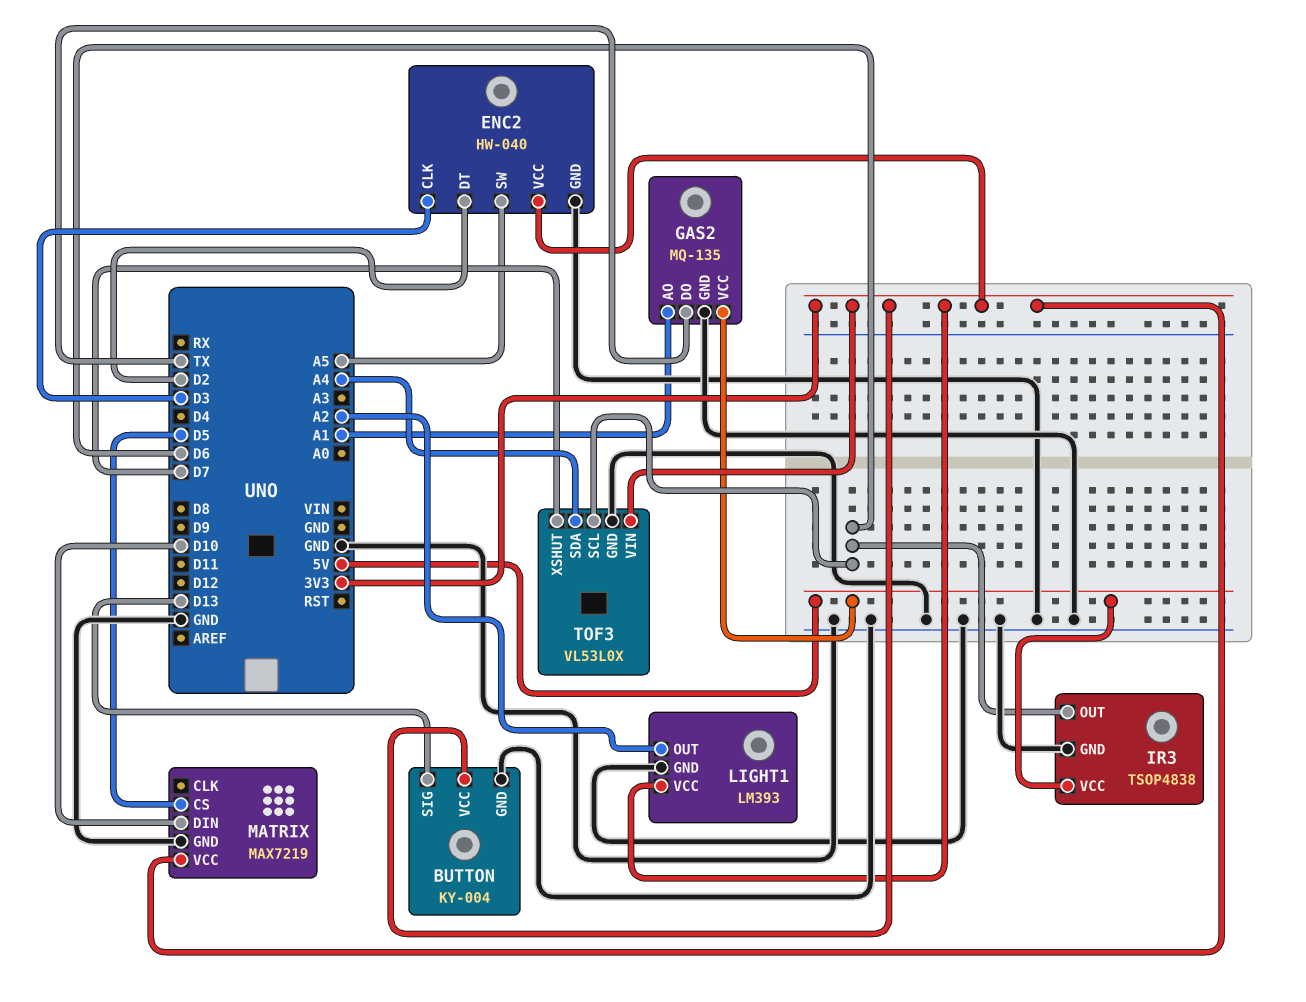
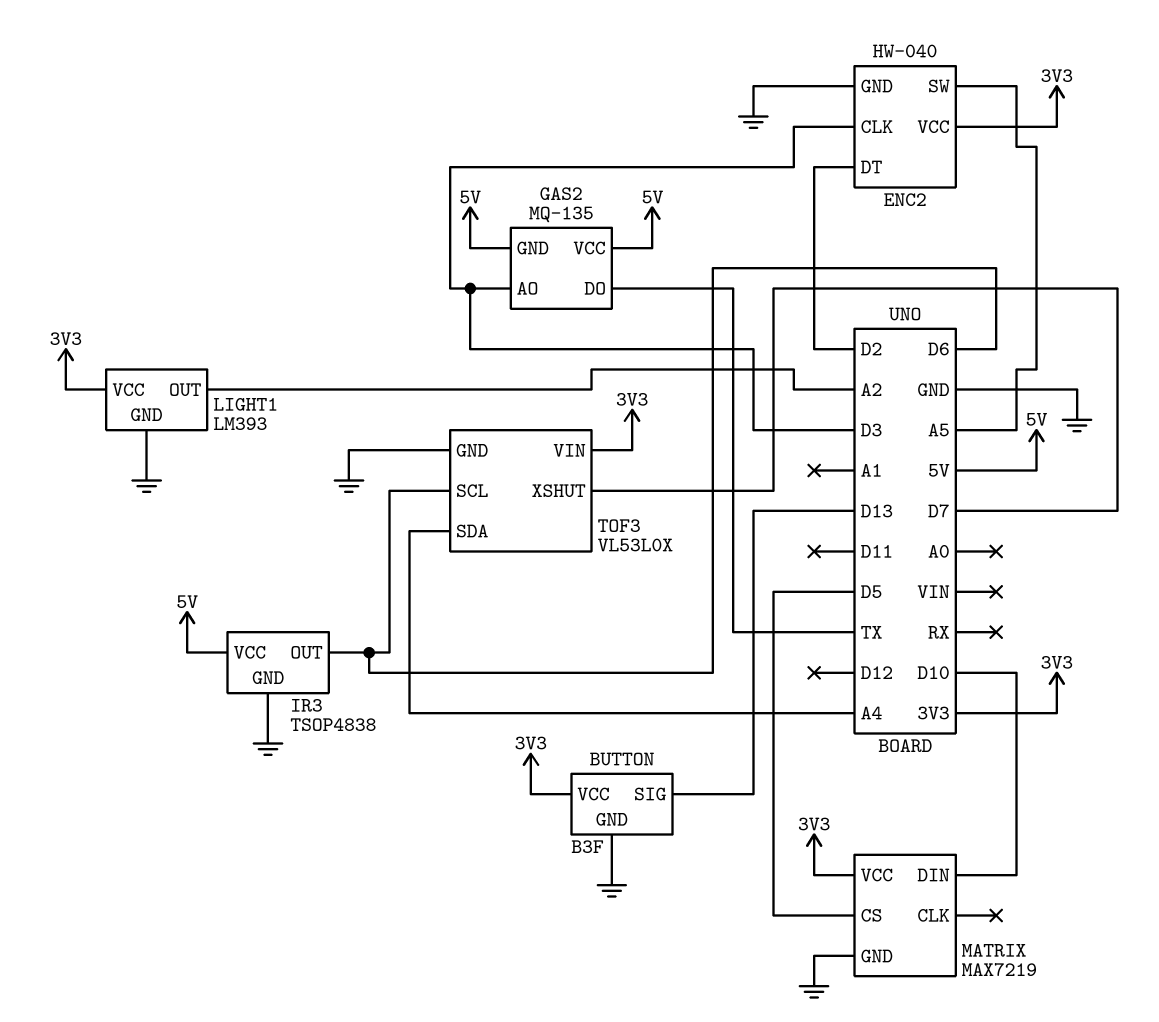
BUTTON: KY-004 -> B3F
GAS2 pin AO: A1 -> D3
GAS2 pin GND: GND -> 5V

